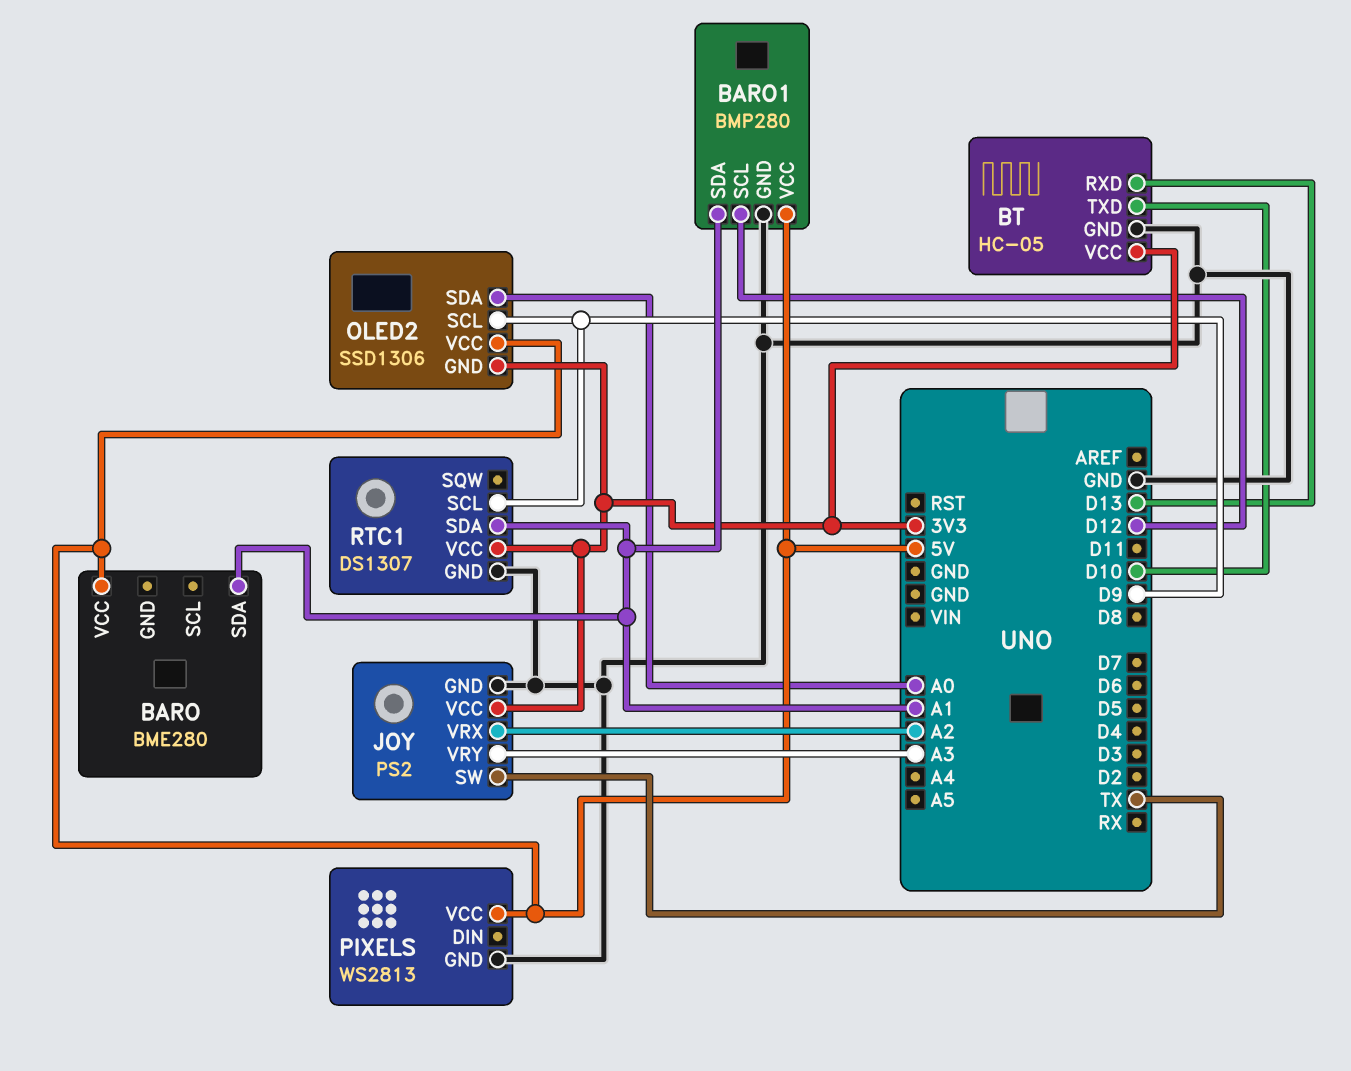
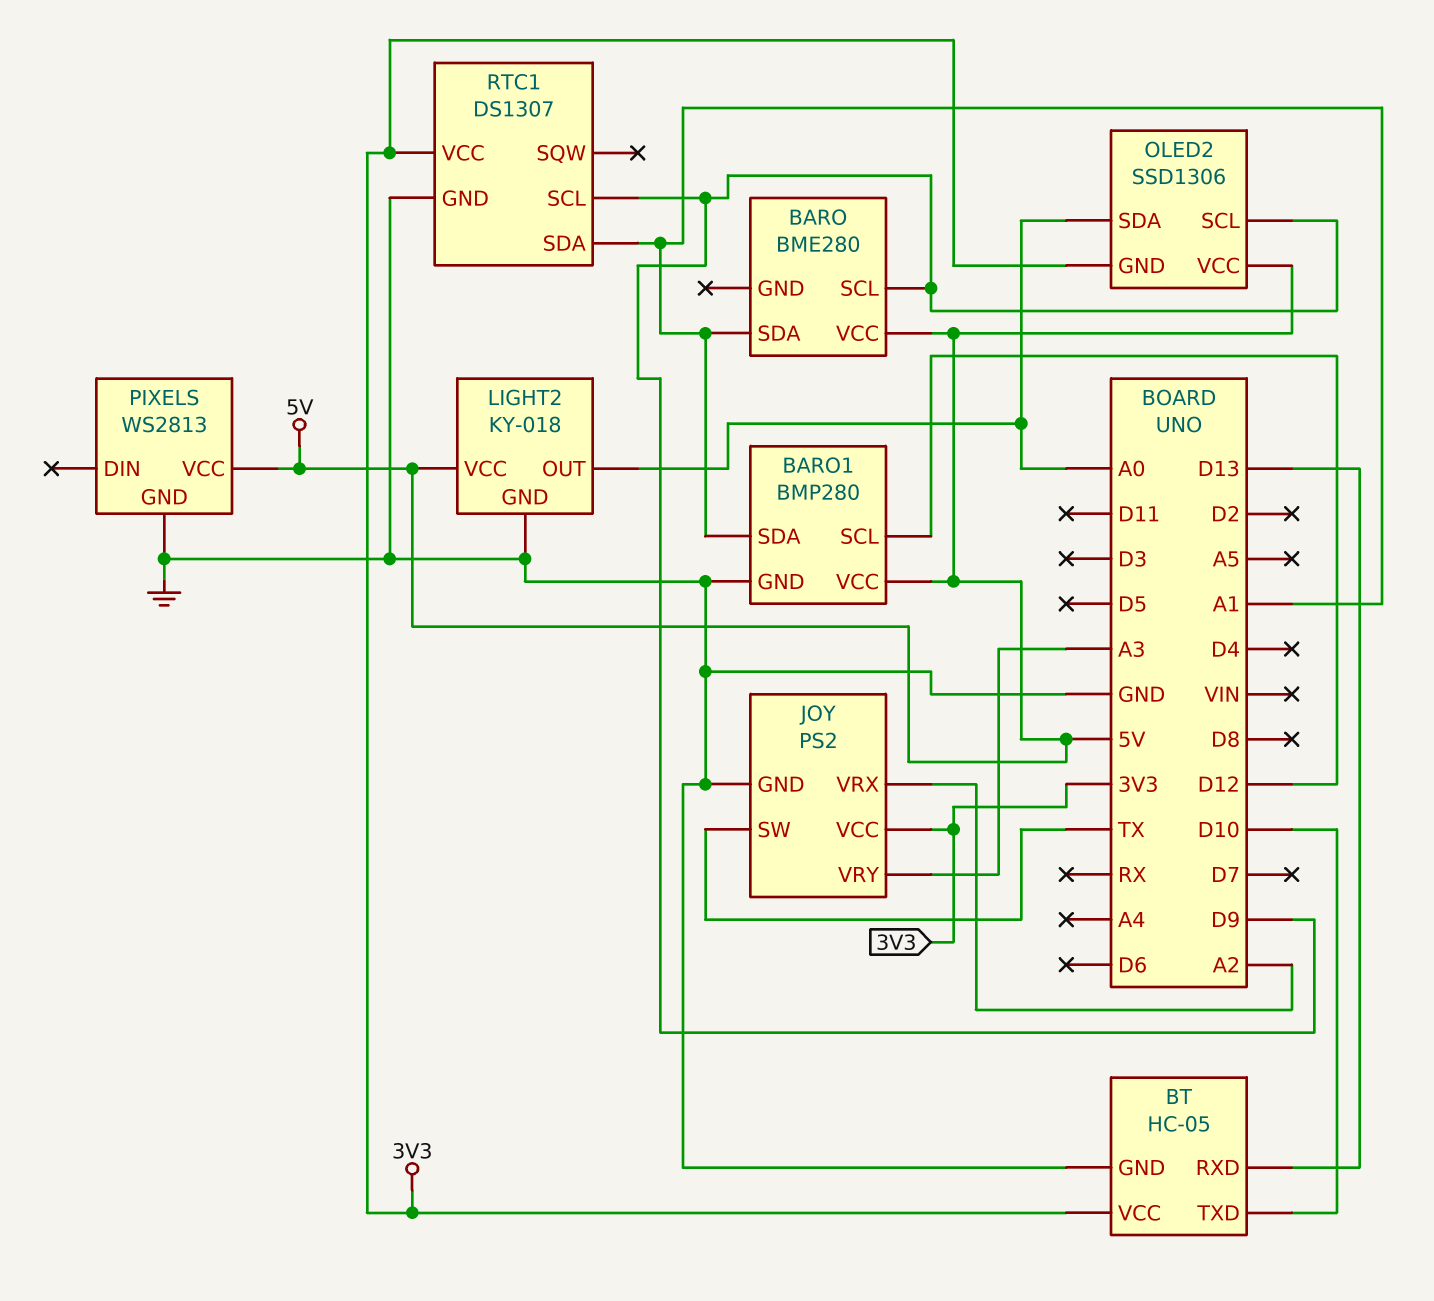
BARO pin SCL: none -> D9
LIGHT2: none -> KY-018
LIGHT2 pin GND: none -> GND
LIGHT2 pin OUT: none -> A0
LIGHT2 pin VCC: none -> 5V

